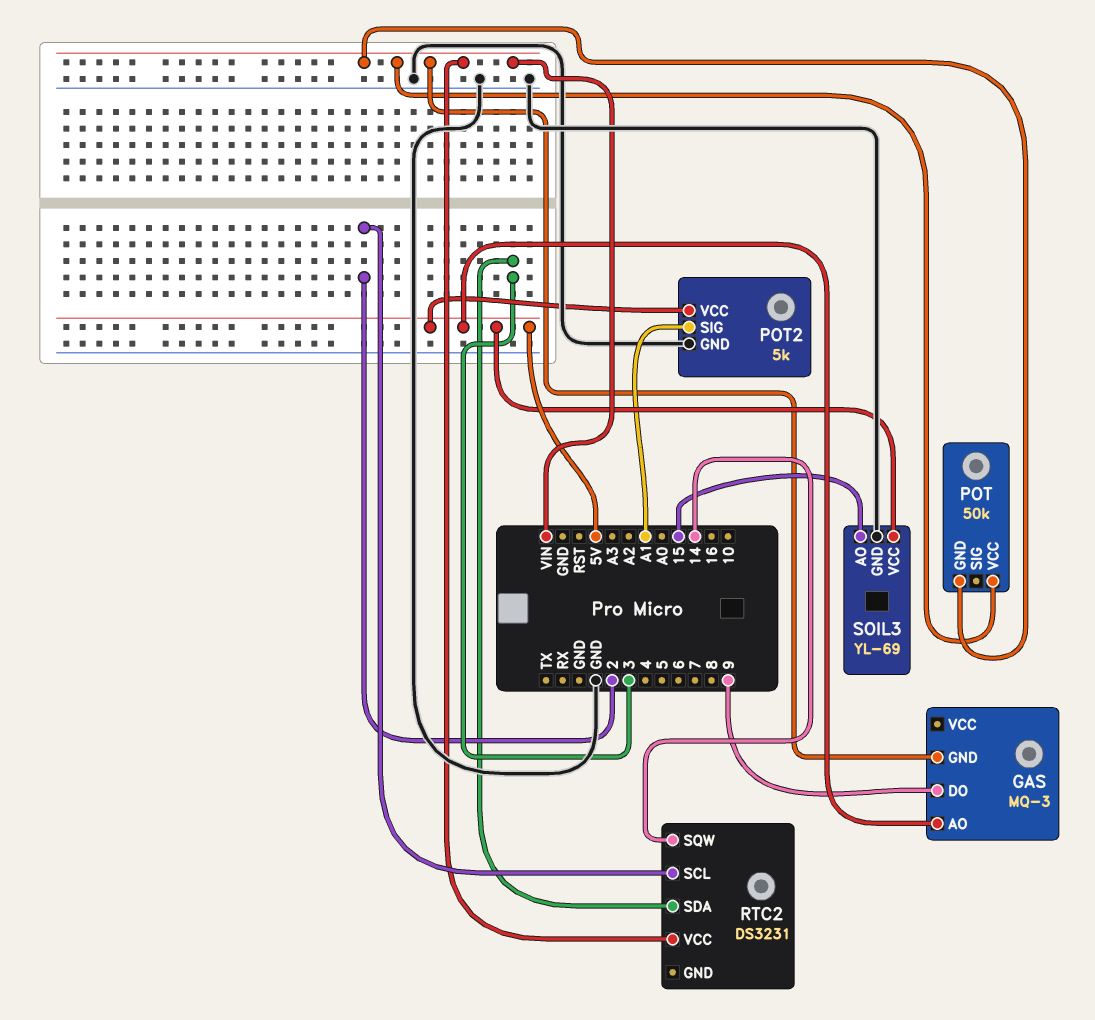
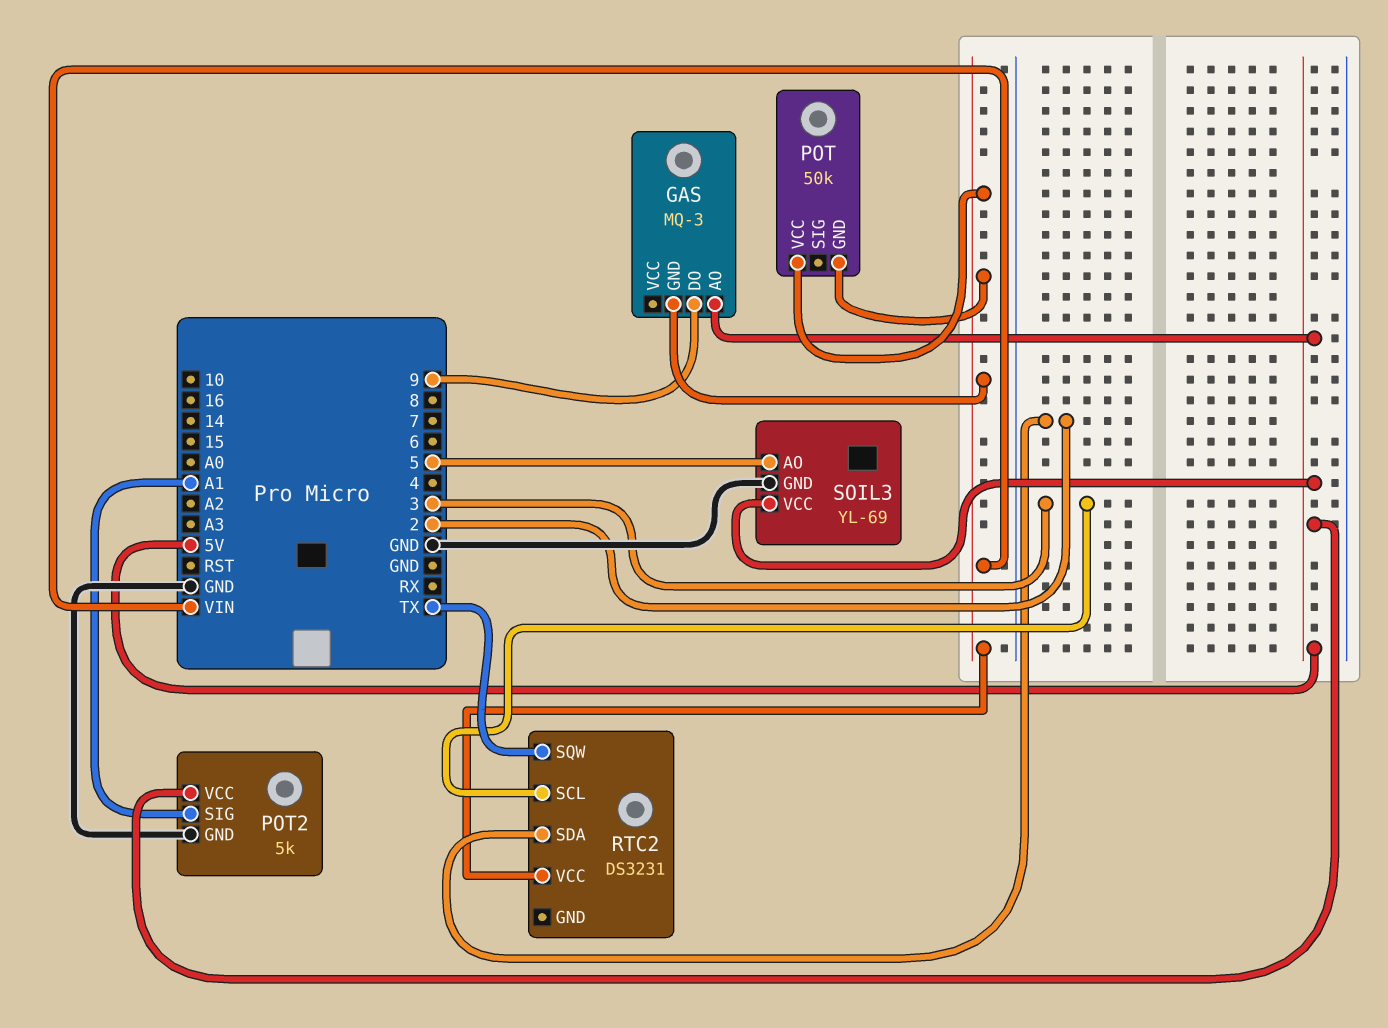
RTC2 pin SCL: 2 -> 3
RTC2 pin SDA: 3 -> 2
RTC2 pin SQW: 14 -> TX
SOIL3 pin AO: 15 -> 5

